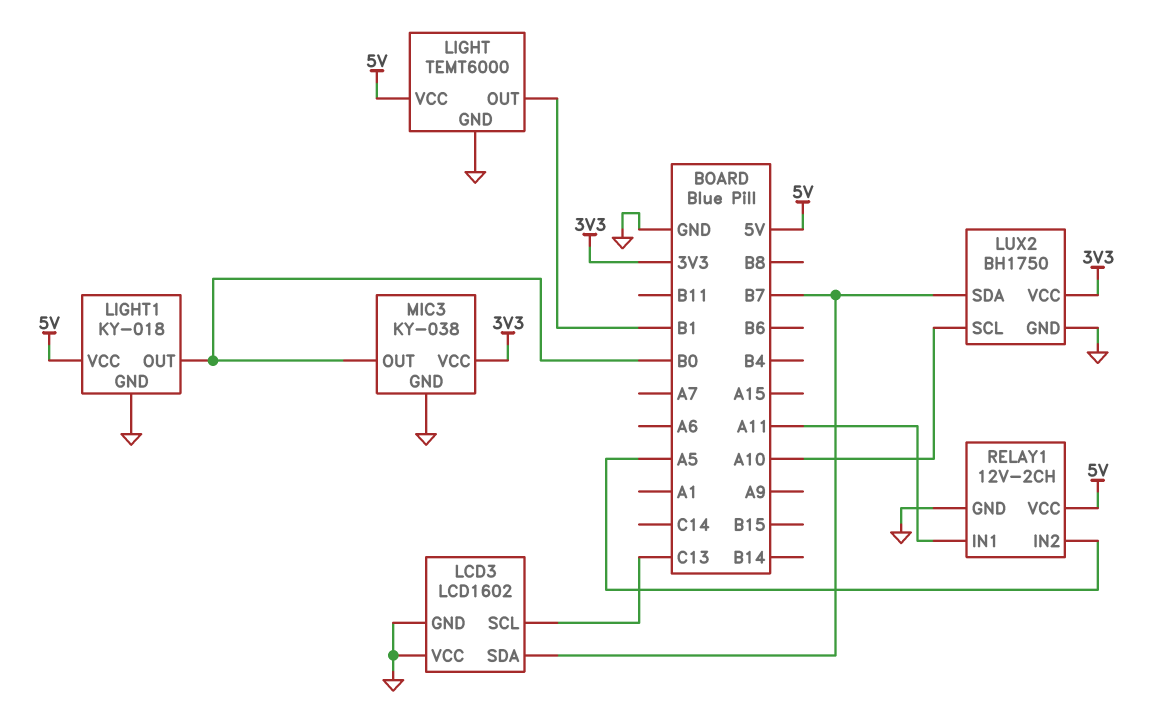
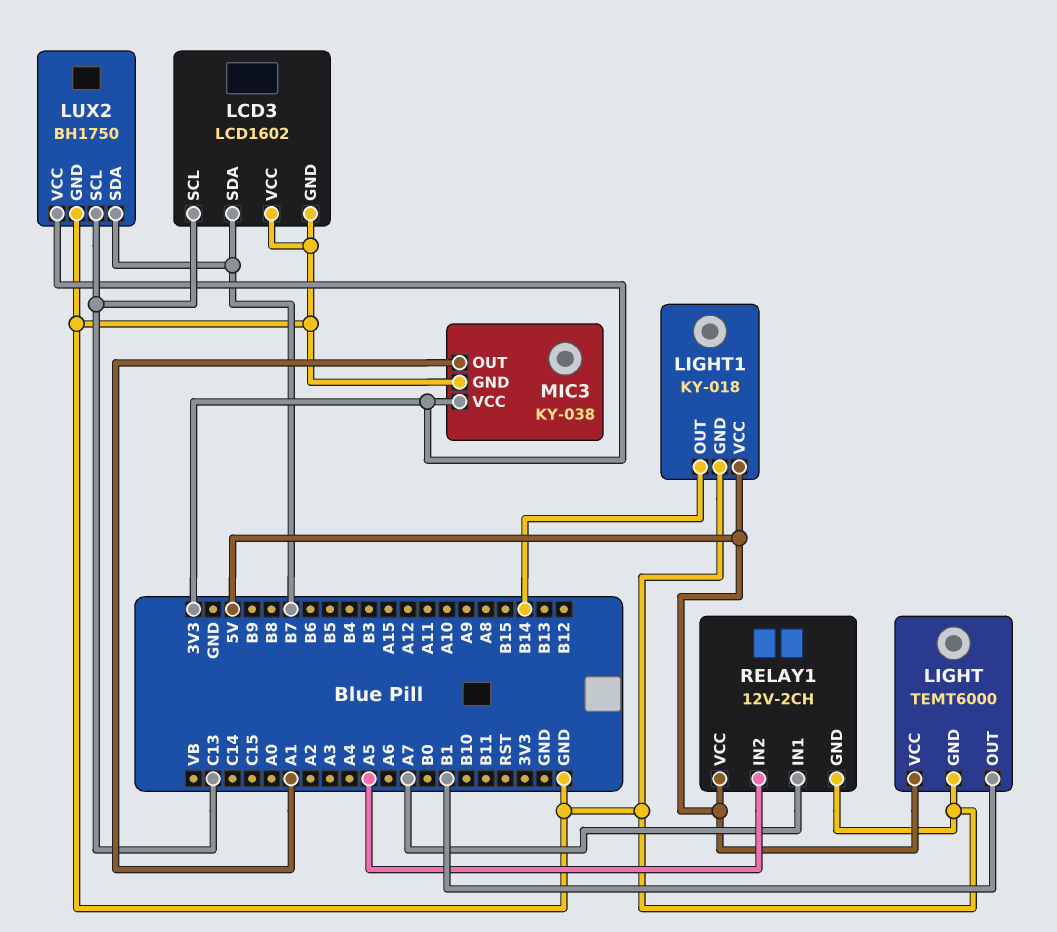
LIGHT1 pin OUT: B0 -> B14
LUX2 pin SCL: A10 -> C13
MIC3 pin OUT: B0 -> A1
RELAY1 pin IN1: A11 -> A7

